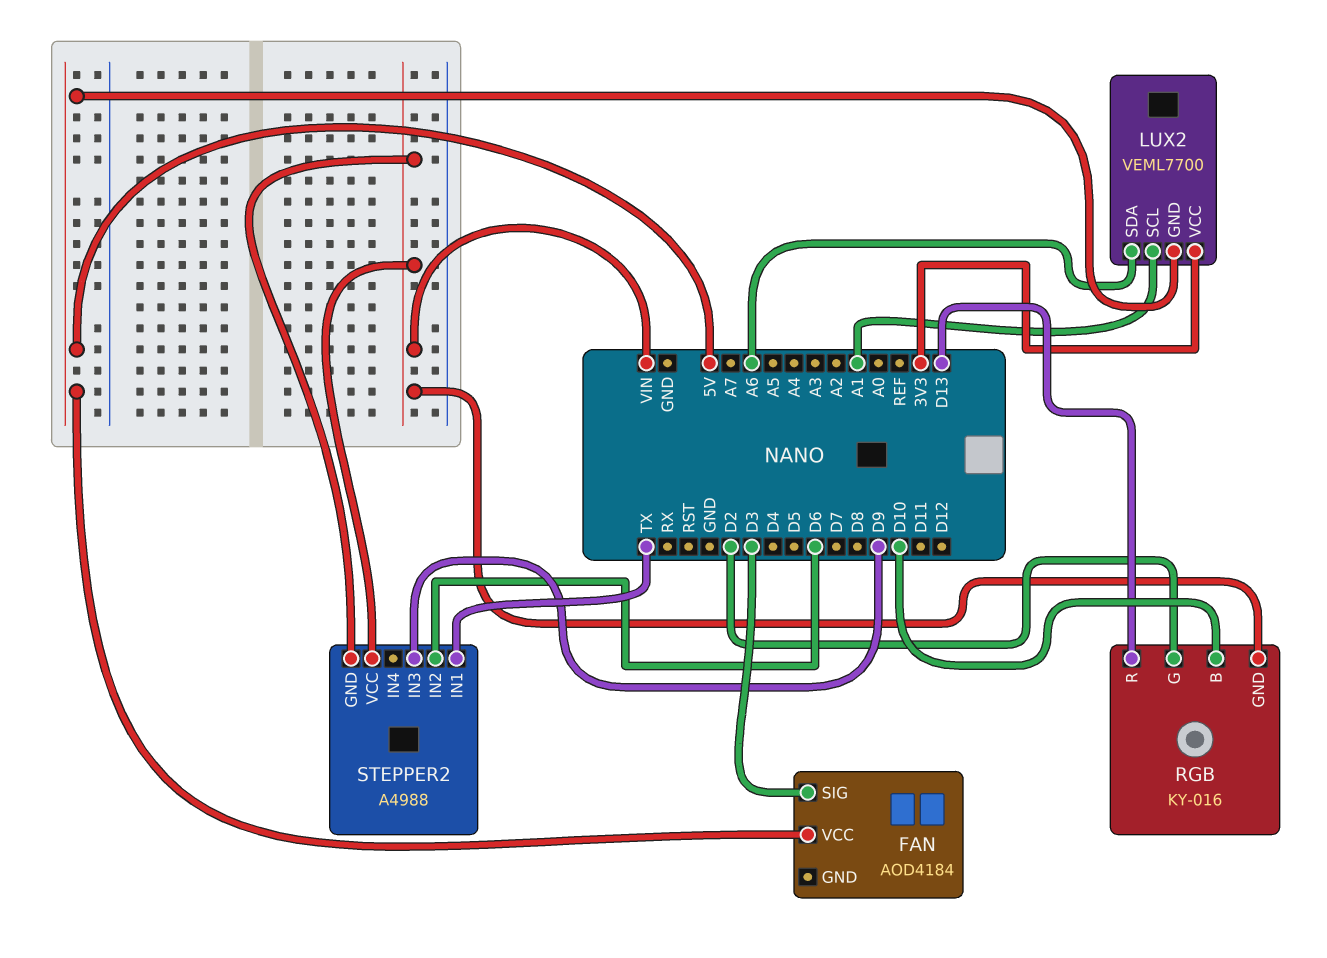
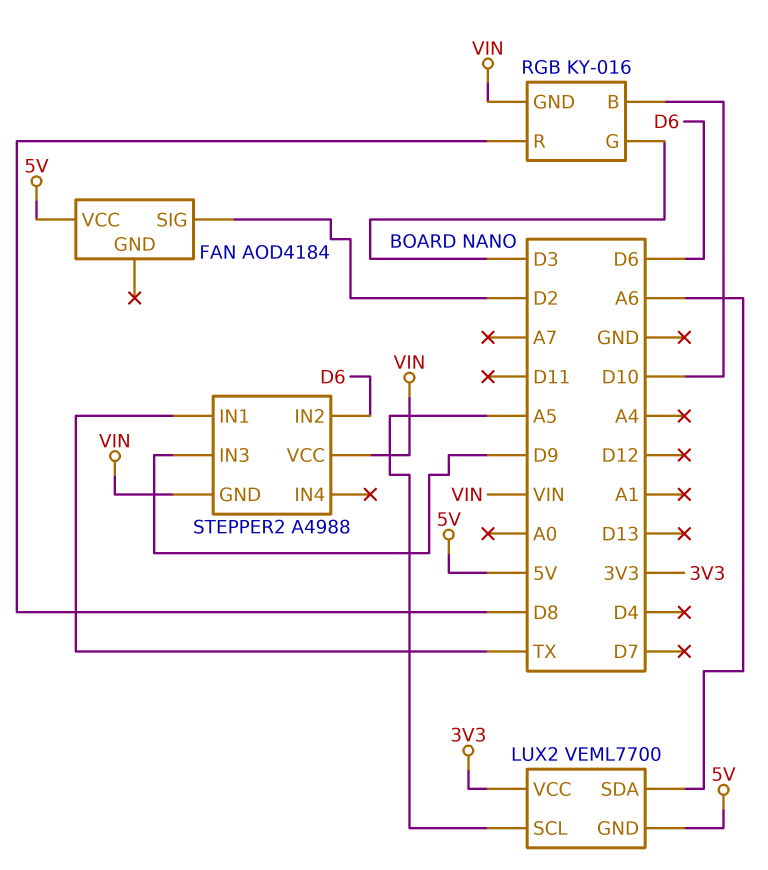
FAN pin SIG: D3 -> D2
LUX2 pin SCL: A1 -> A5
RGB pin G: D2 -> D3
RGB pin R: D13 -> D8

